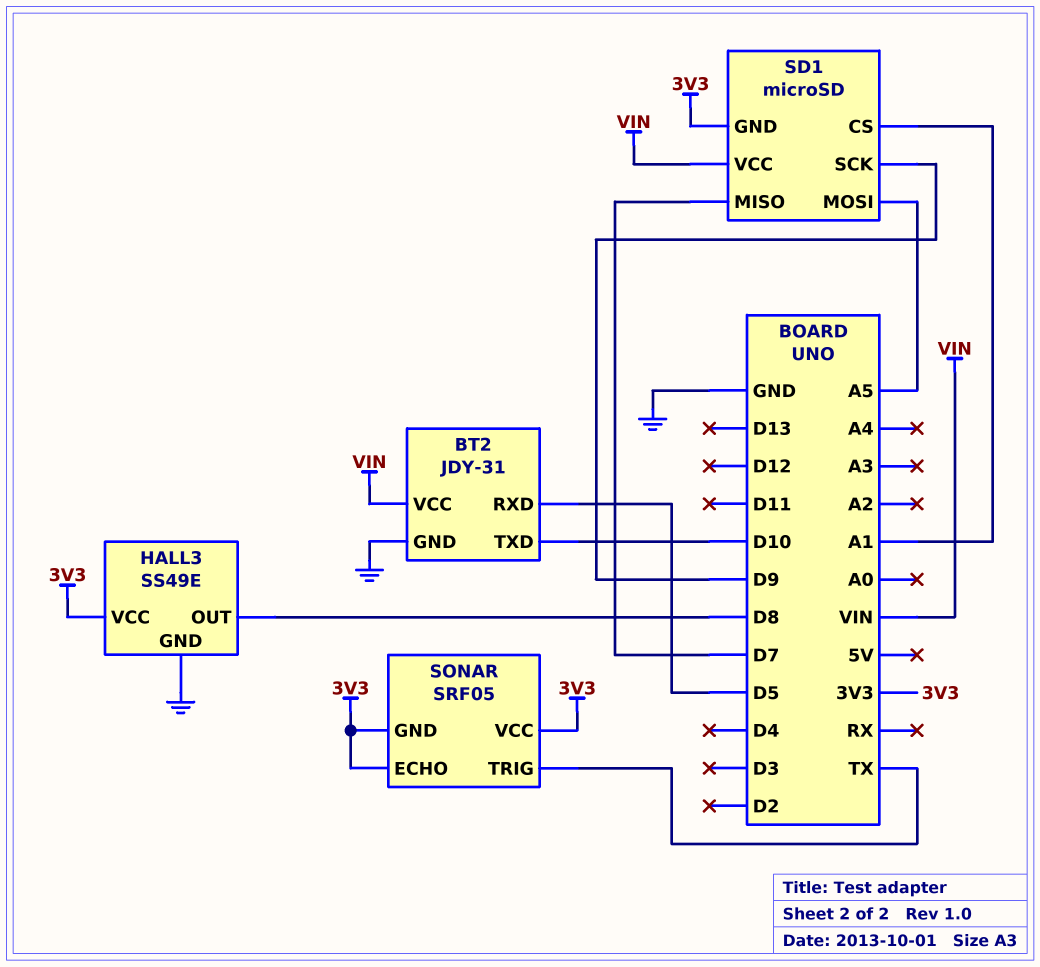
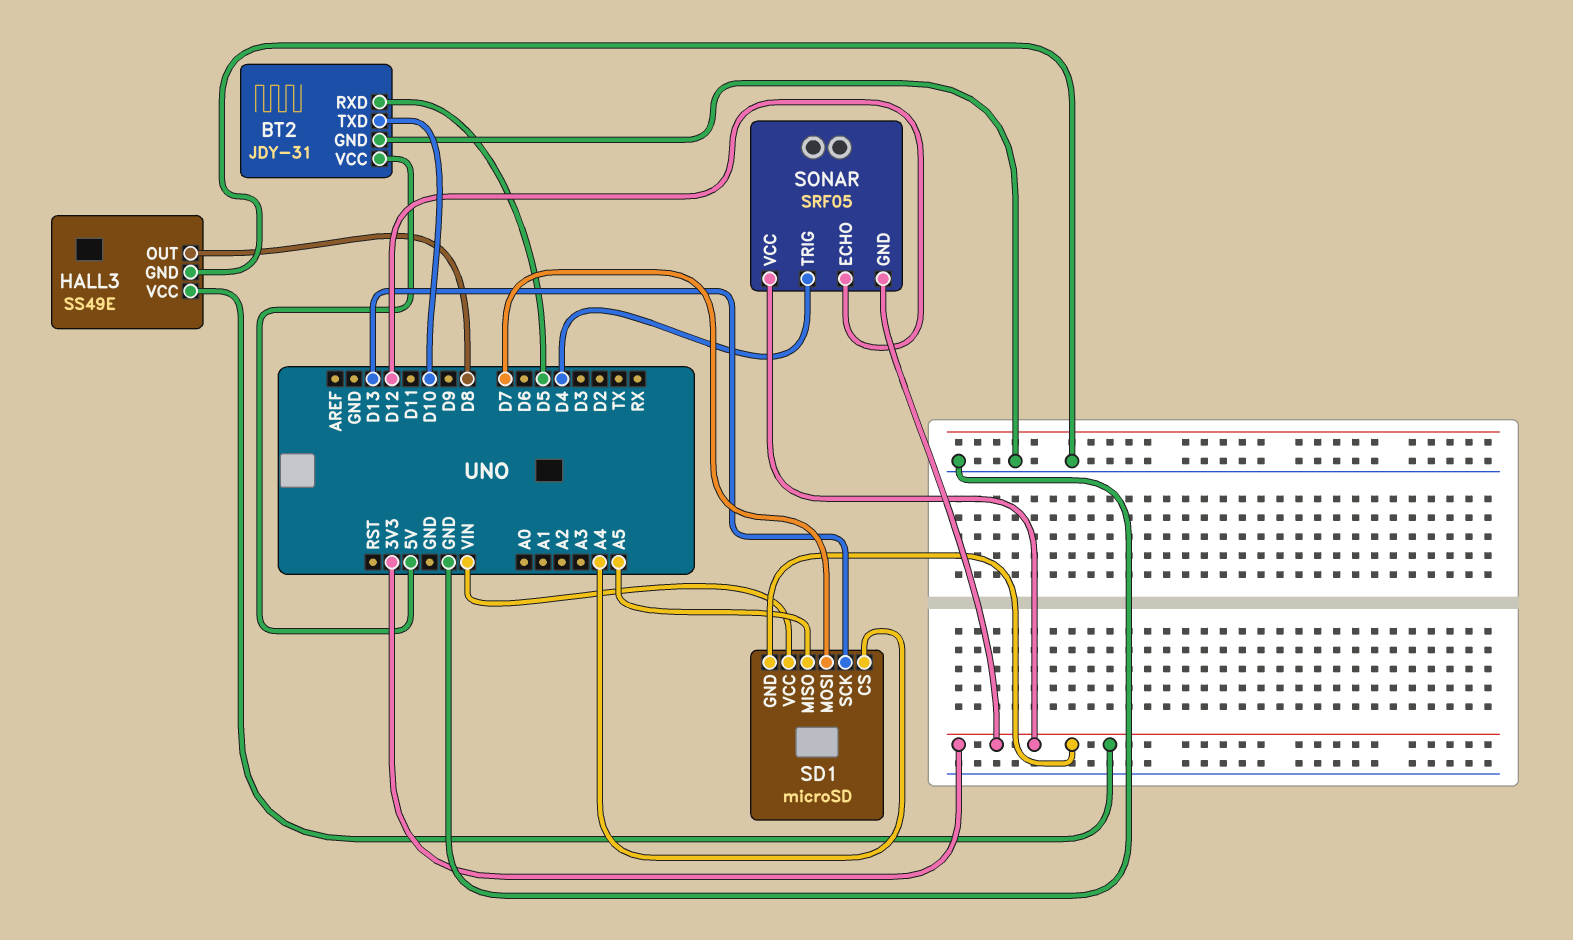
BT2 pin VCC: VIN -> 5V
SD1 pin CS: A1 -> A4
SD1 pin MISO: D7 -> A5
SD1 pin MOSI: A5 -> D7
SD1 pin SCK: D9 -> D13
SONAR pin ECHO: 3V3 -> D12
SONAR pin TRIG: TX -> D4

